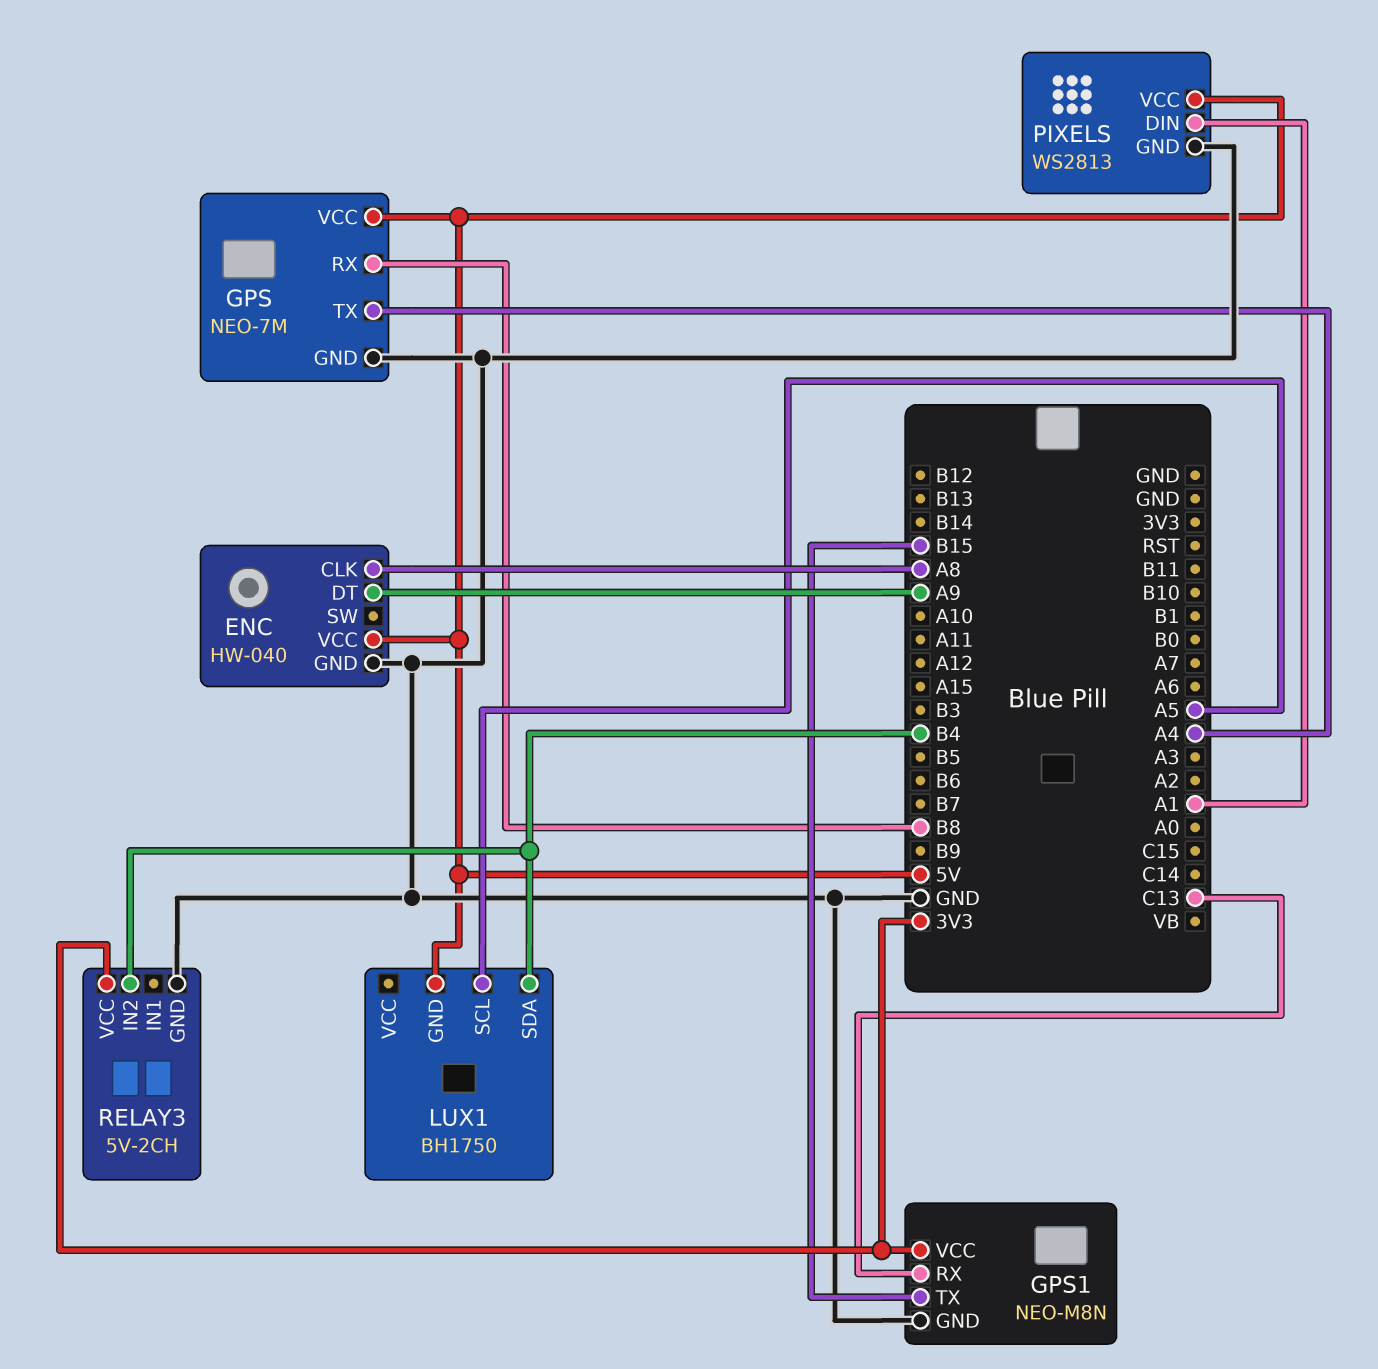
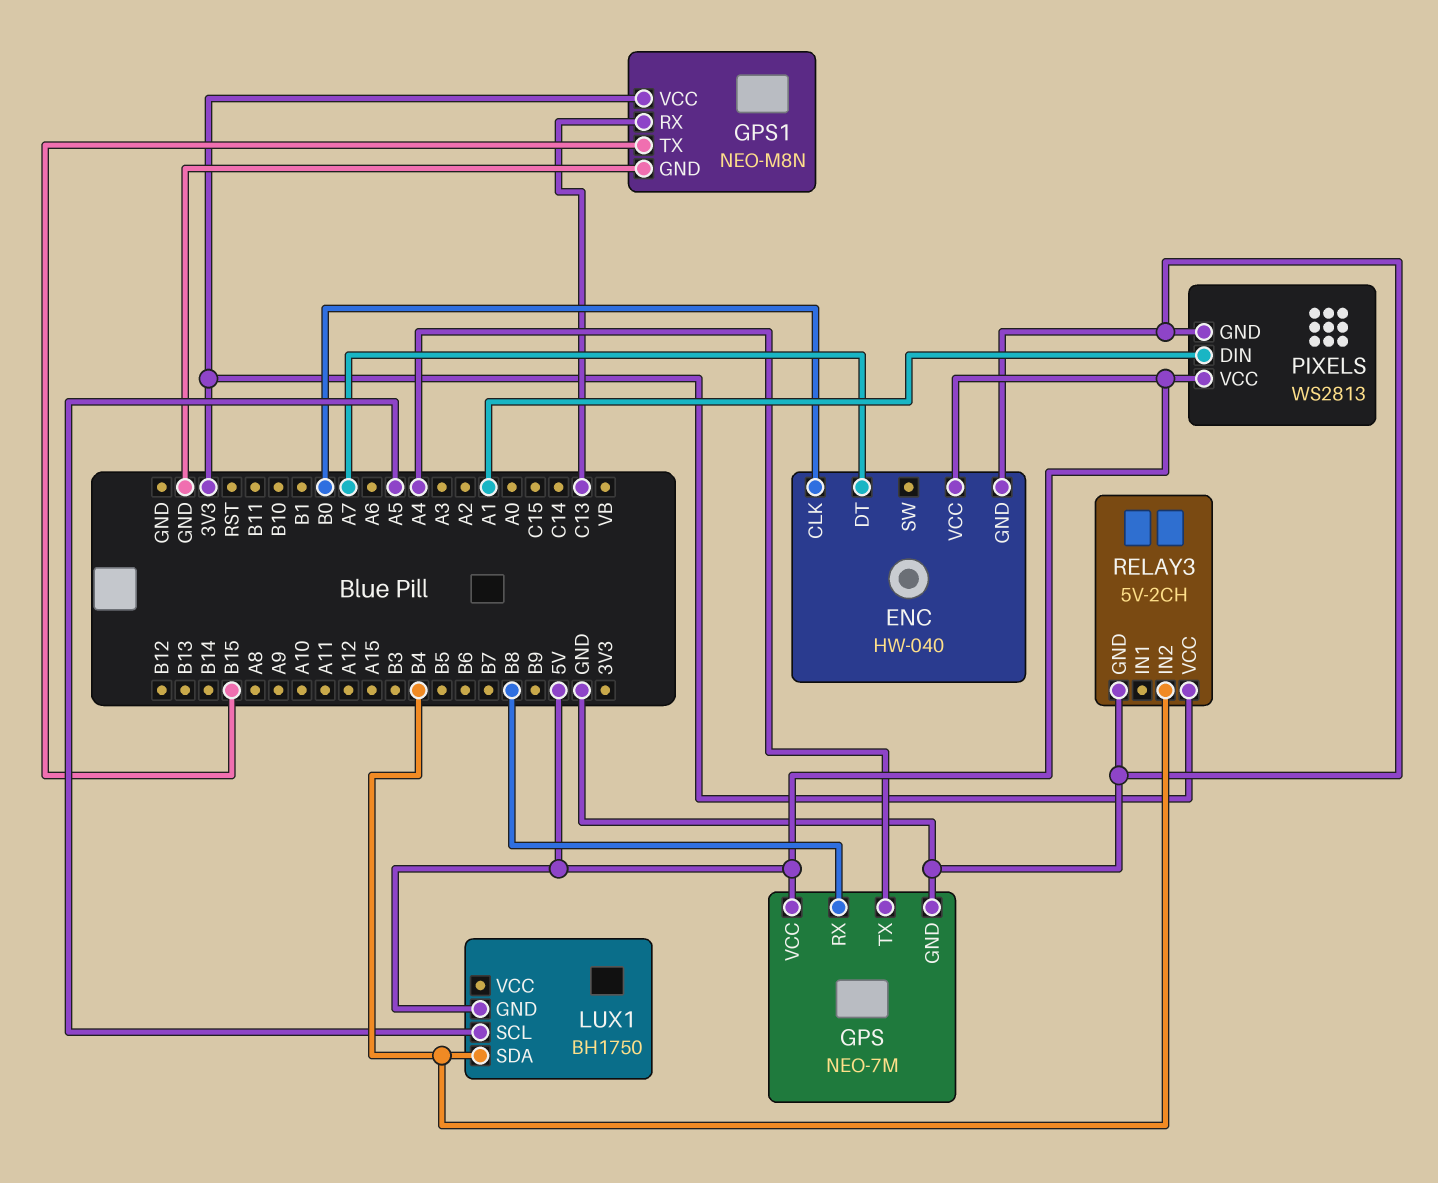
ENC pin CLK: A8 -> B0
ENC pin DT: A9 -> A7

